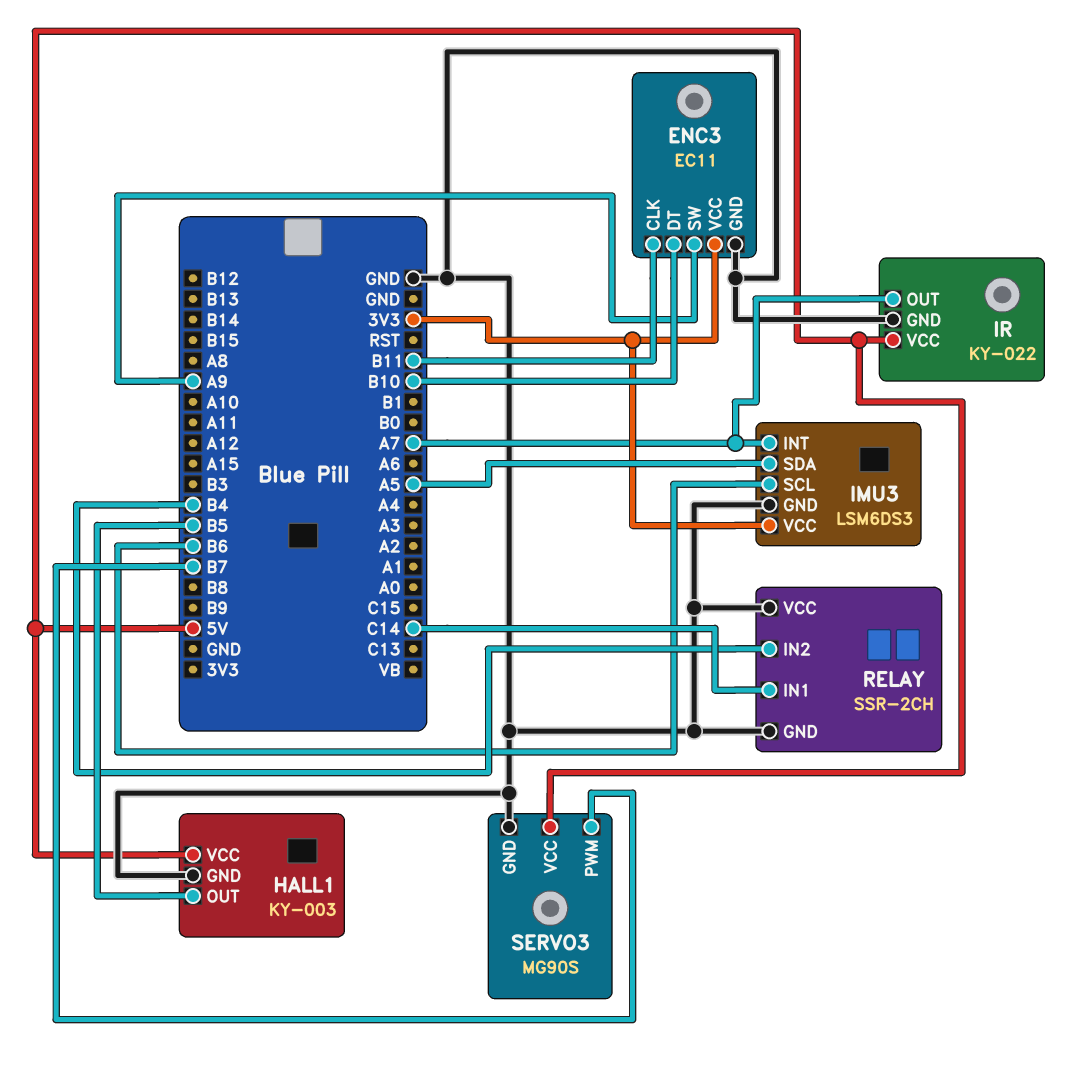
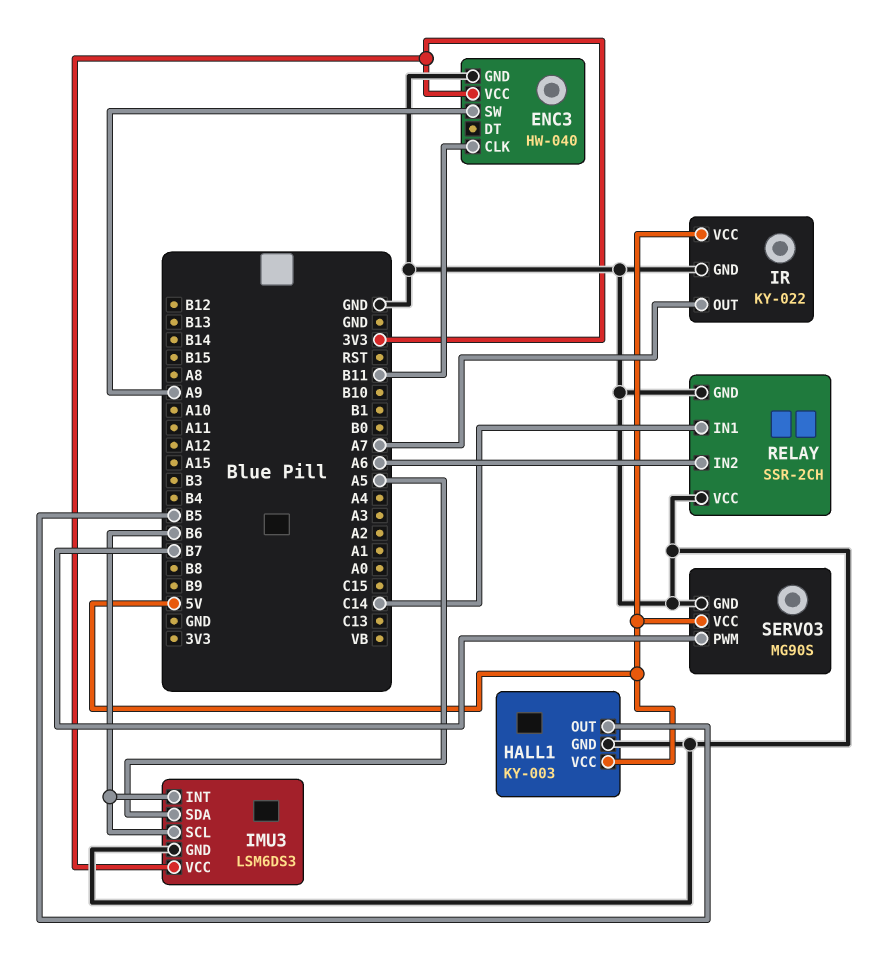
ENC3: EC11 -> HW-040
ENC3 pin DT: B10 -> none
IMU3 pin INT: A7 -> B6
RELAY pin IN2: B4 -> A6

